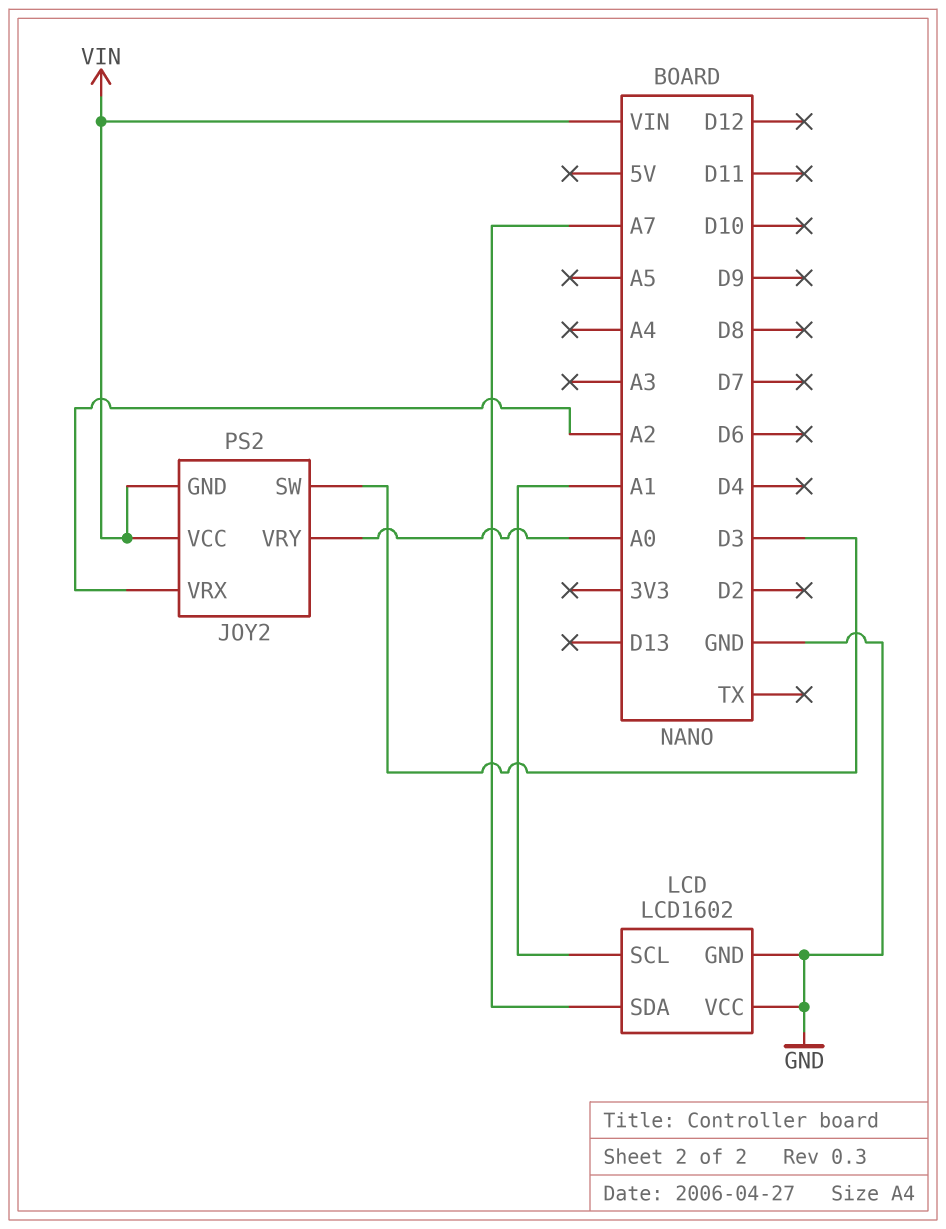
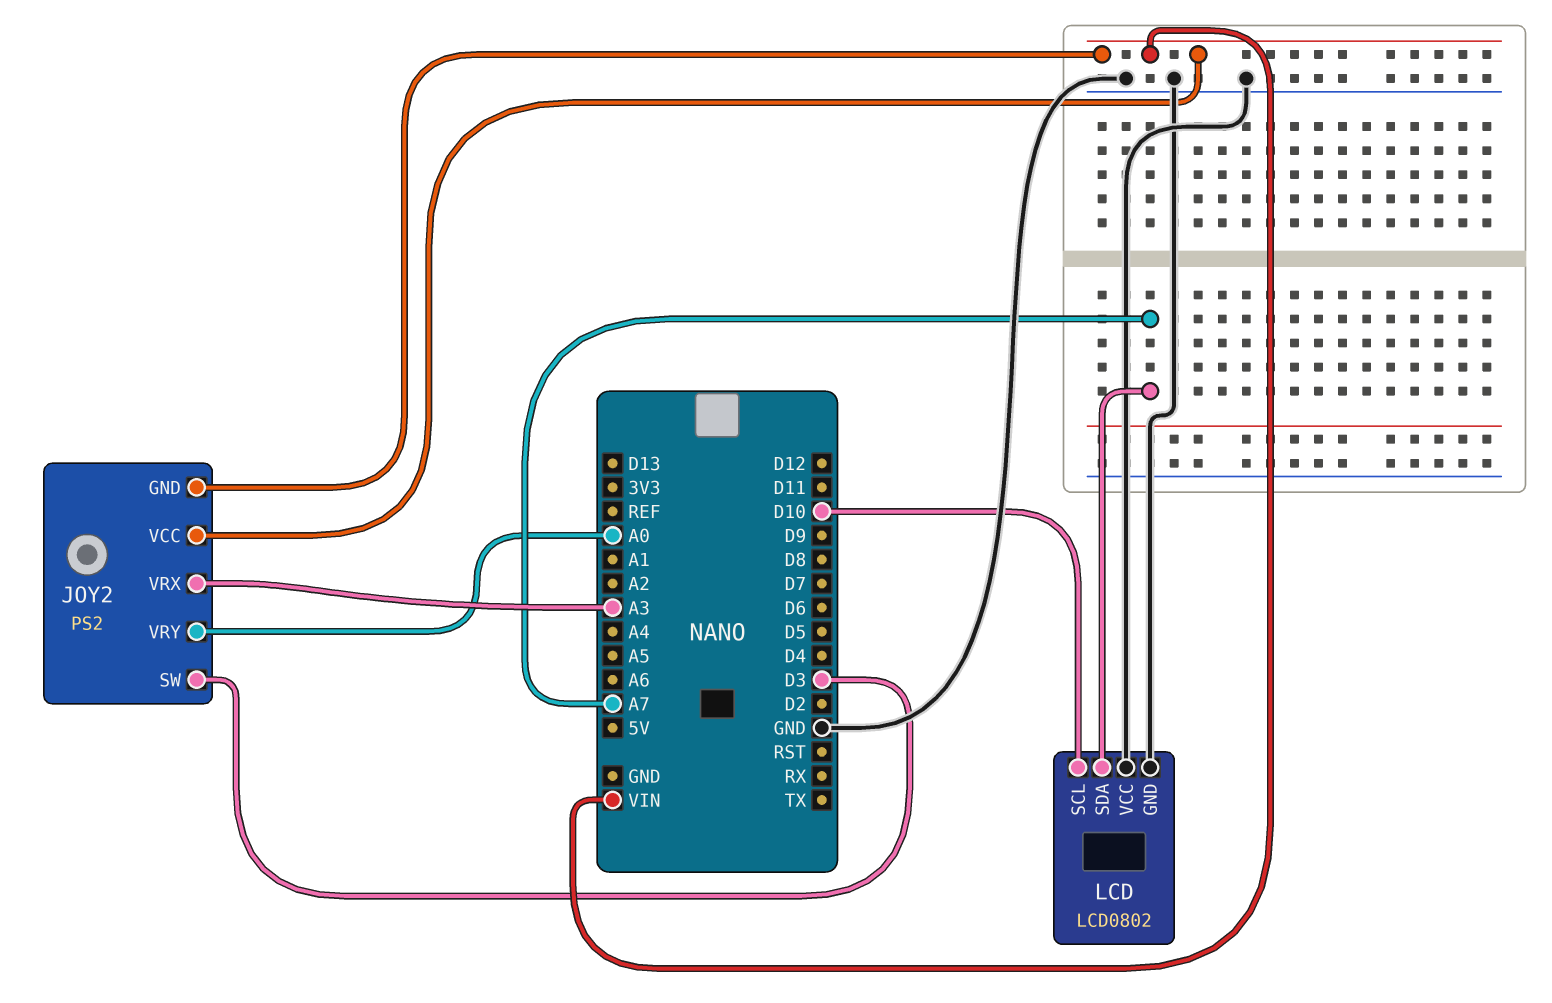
JOY2 pin VRX: A2 -> A3
LCD: LCD1602 -> LCD0802
LCD pin SCL: A1 -> D10

